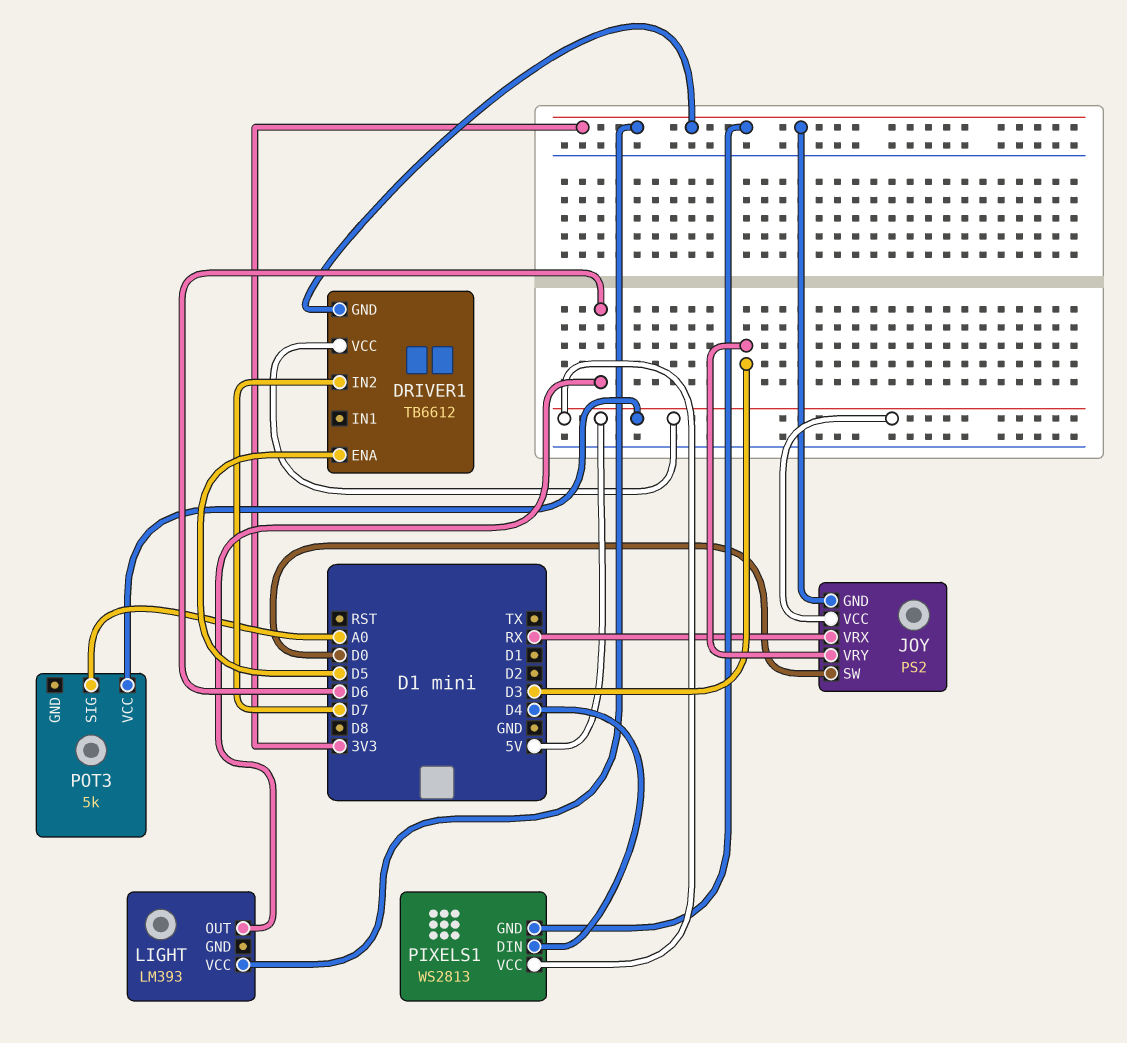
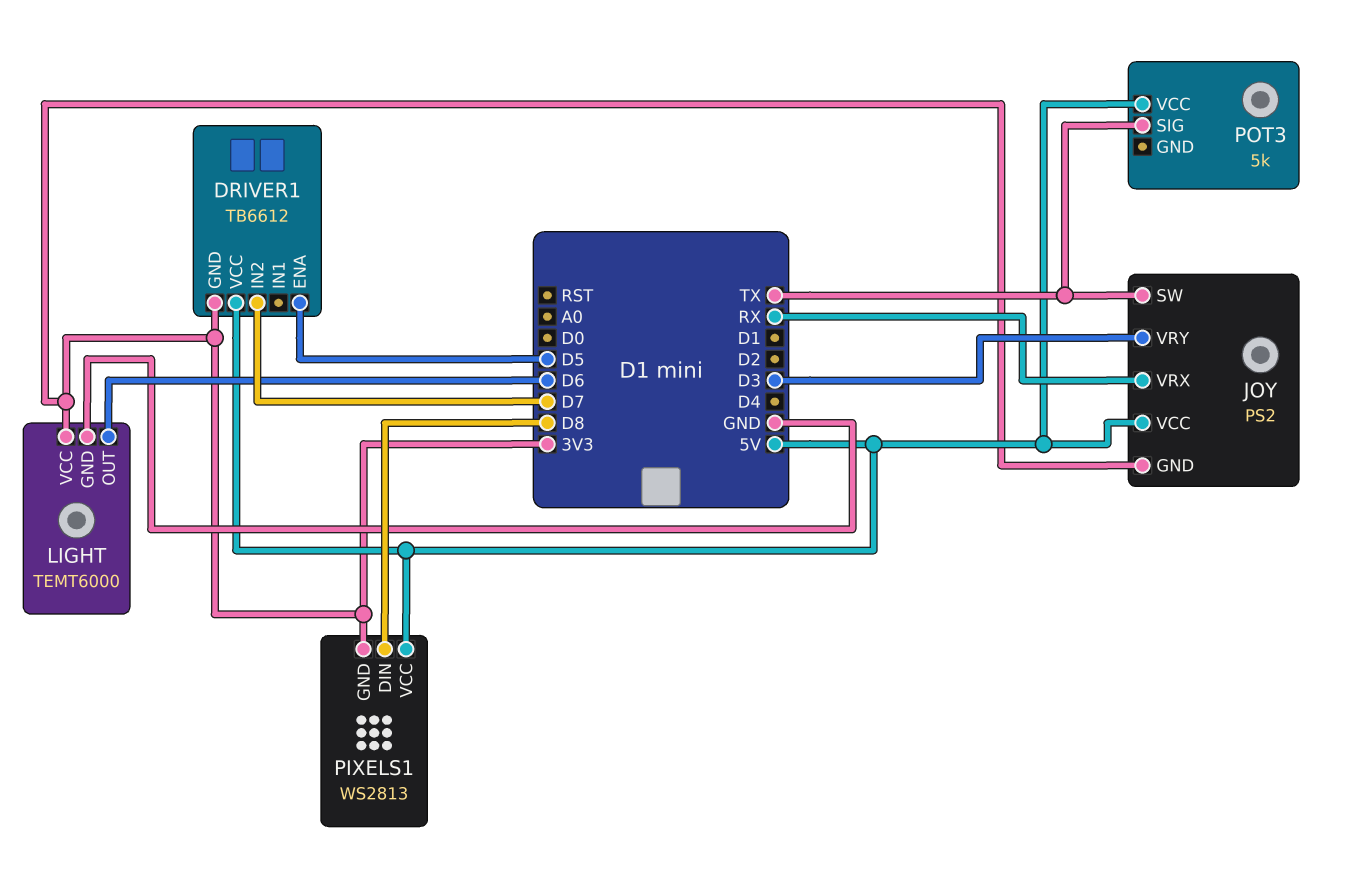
JOY pin SW: D0 -> TX
LIGHT: LM393 -> TEMT6000
LIGHT pin GND: none -> GND
PIXELS1 pin DIN: D4 -> D8
POT3 pin SIG: A0 -> TX

